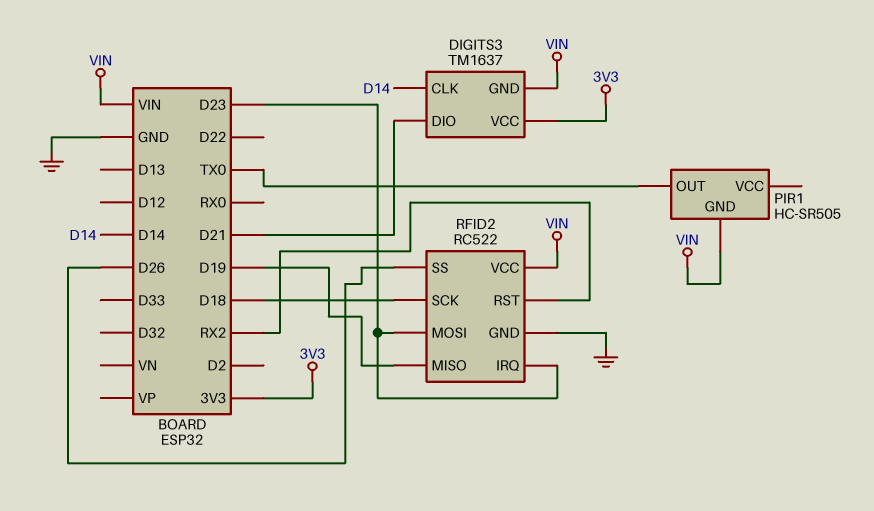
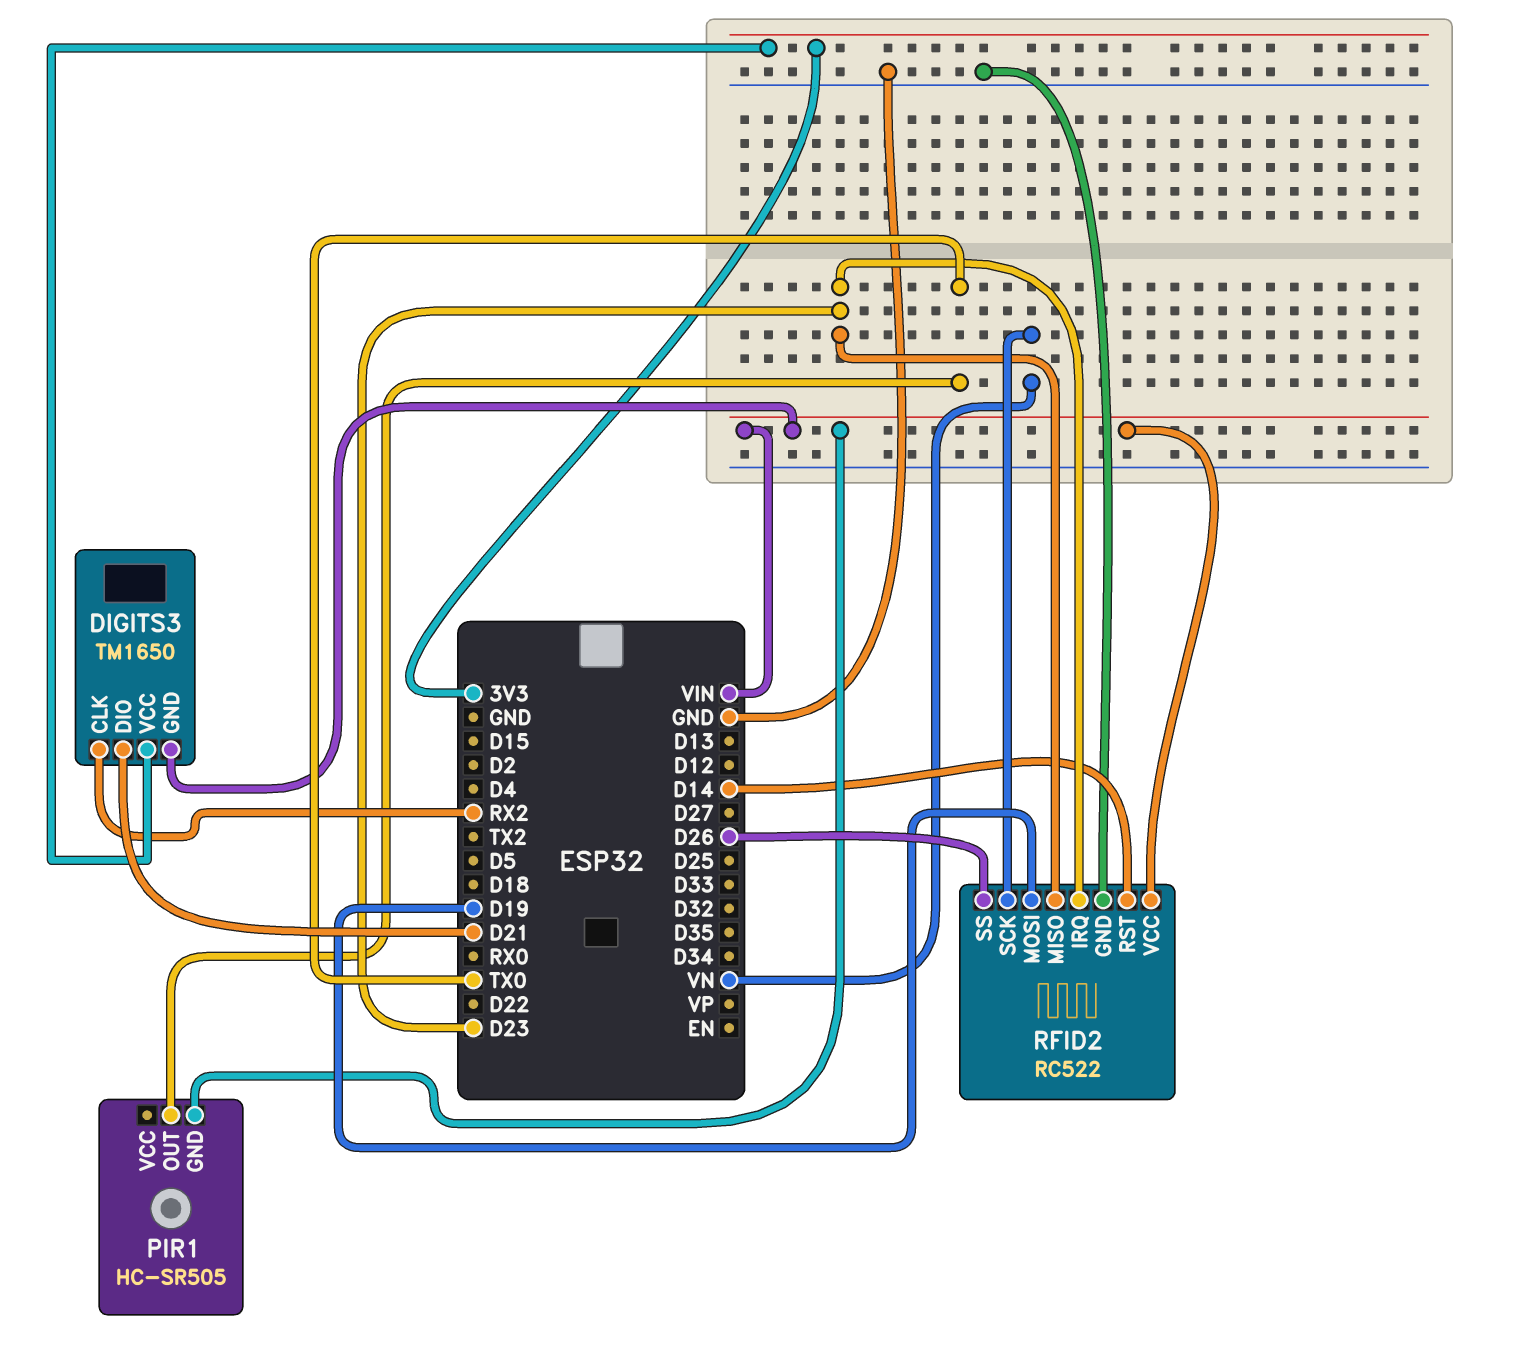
DIGITS3: TM1637 -> TM1650
DIGITS3 pin CLK: D14 -> RX2
RFID2 pin MISO: D19 -> D23
RFID2 pin MOSI: D23 -> D19
RFID2 pin RST: RX2 -> D14
RFID2 pin SCK: D18 -> VN

